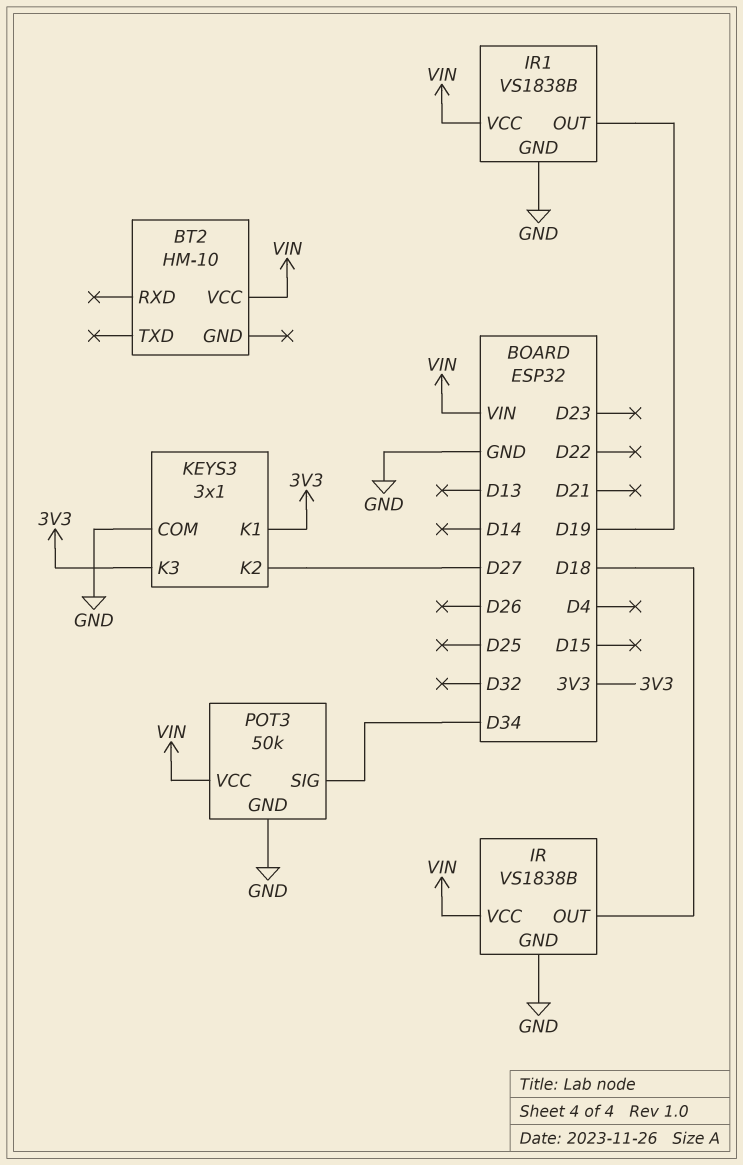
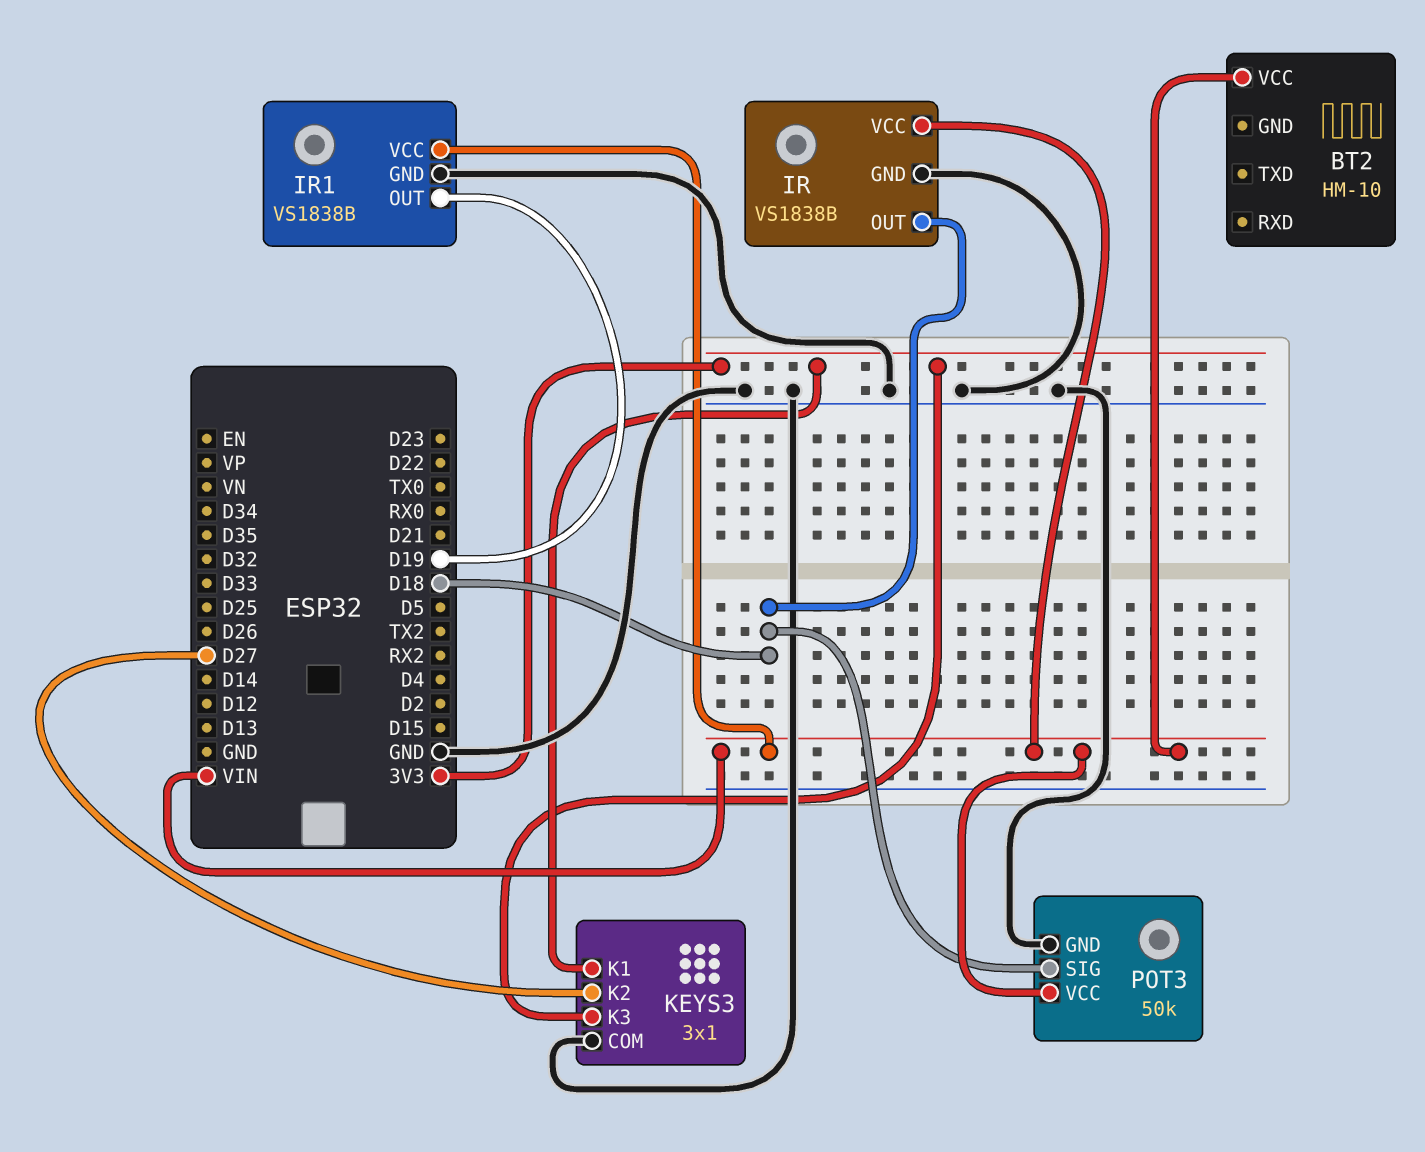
POT3 pin SIG: D34 -> D18

